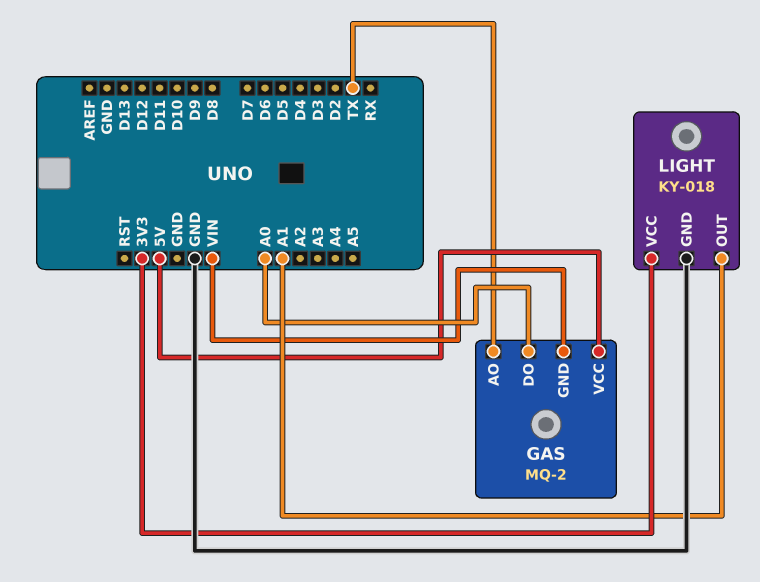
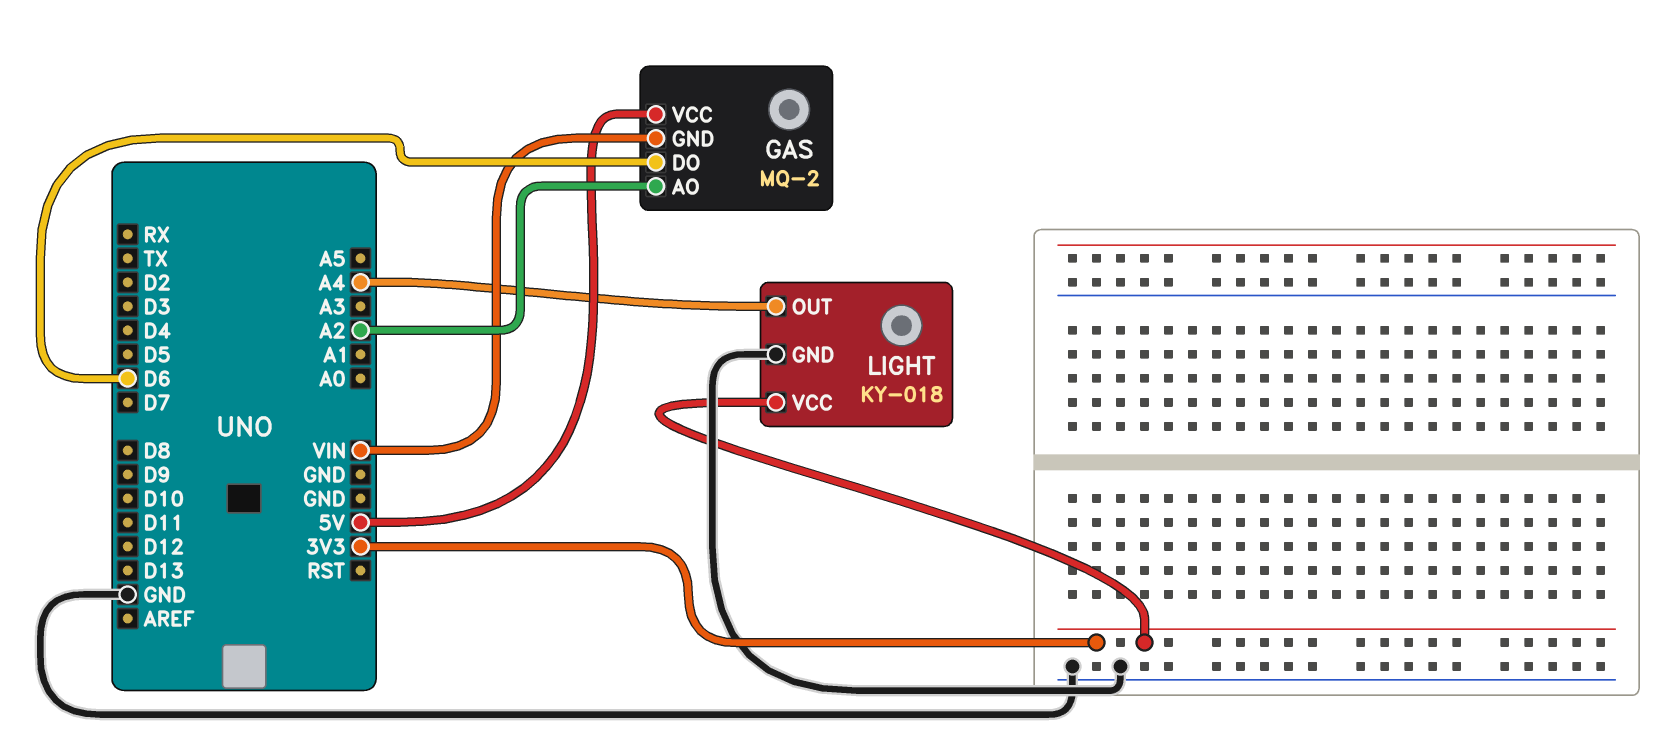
GAS pin AO: TX -> A2
GAS pin DO: A0 -> D6
LIGHT pin OUT: A1 -> A4

